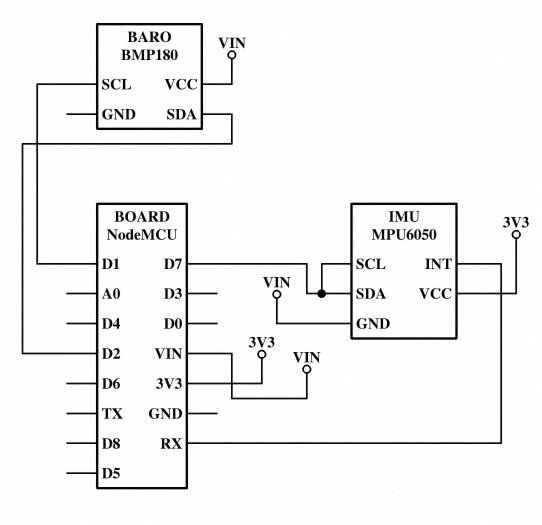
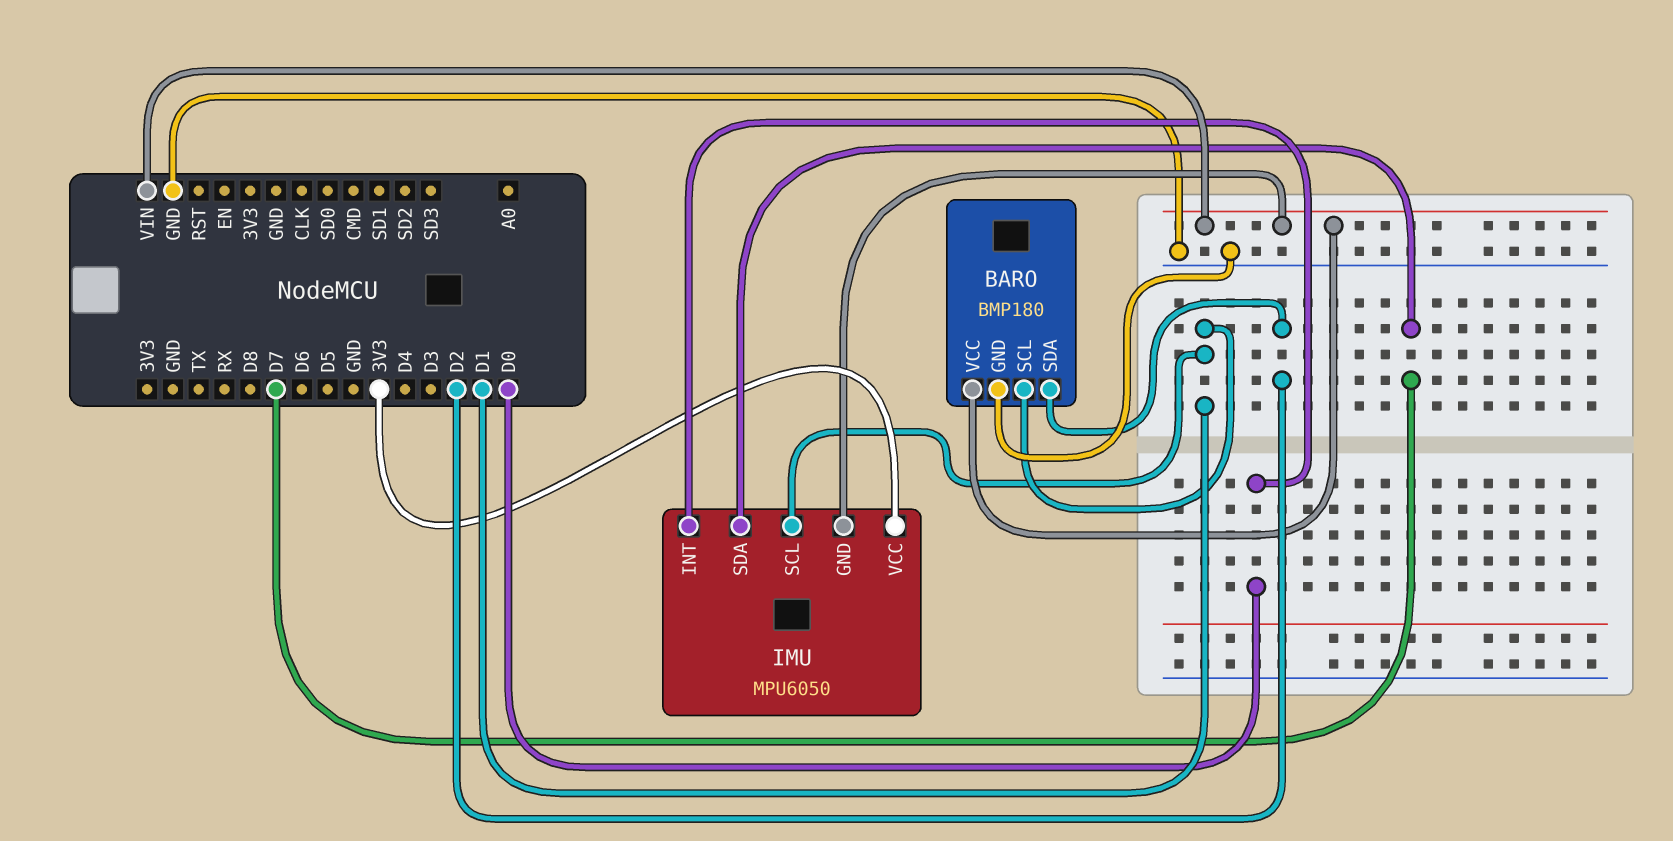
BARO pin GND: none -> GND
IMU pin INT: RX -> D0
IMU pin SCL: D7 -> D1

